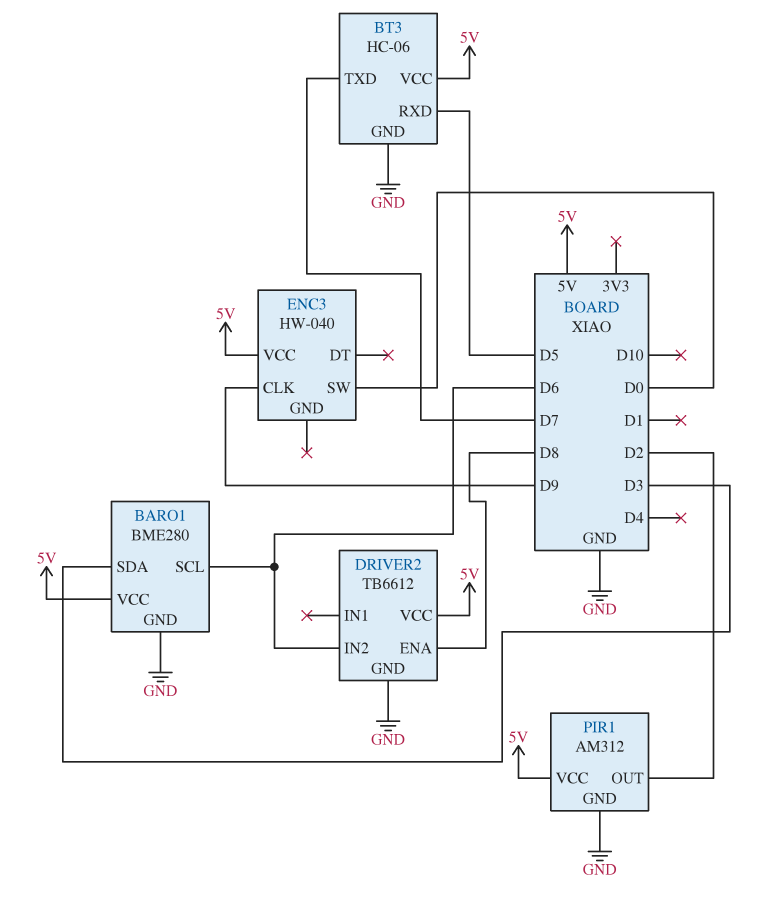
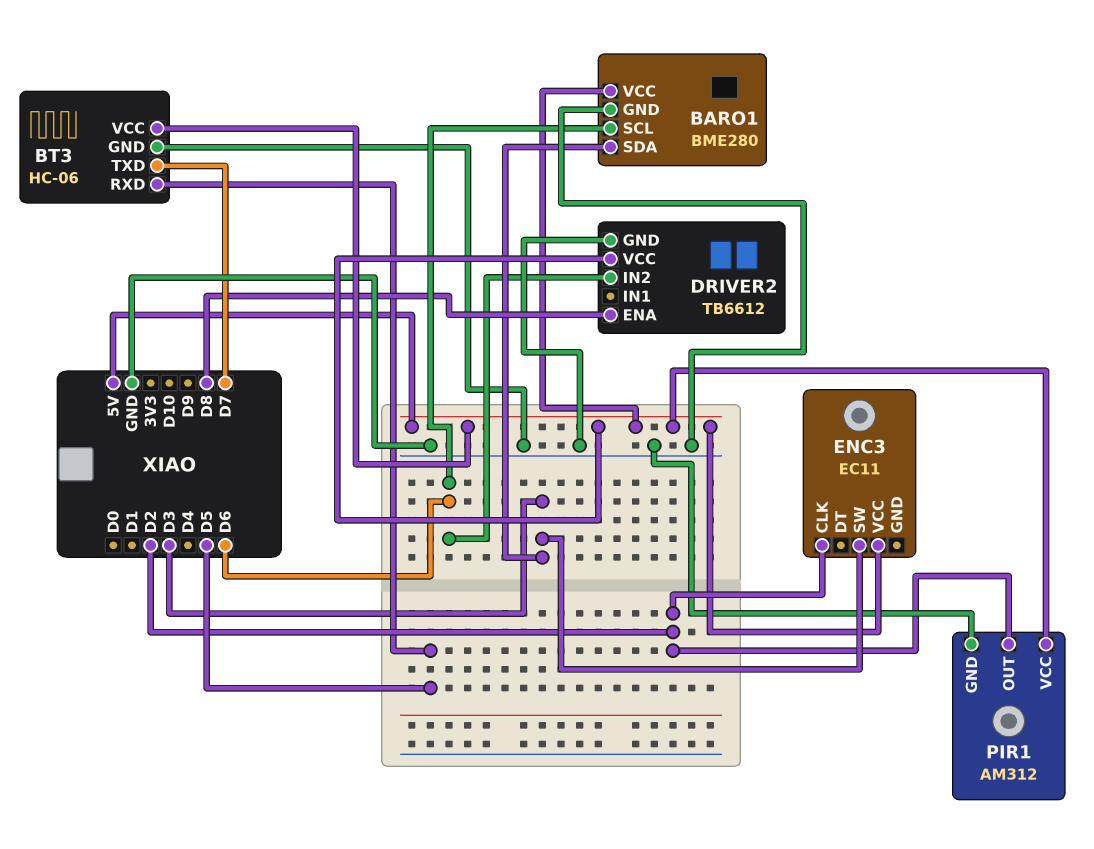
ENC3: HW-040 -> EC11
ENC3 pin CLK: D9 -> D2
ENC3 pin SW: D0 -> D3

